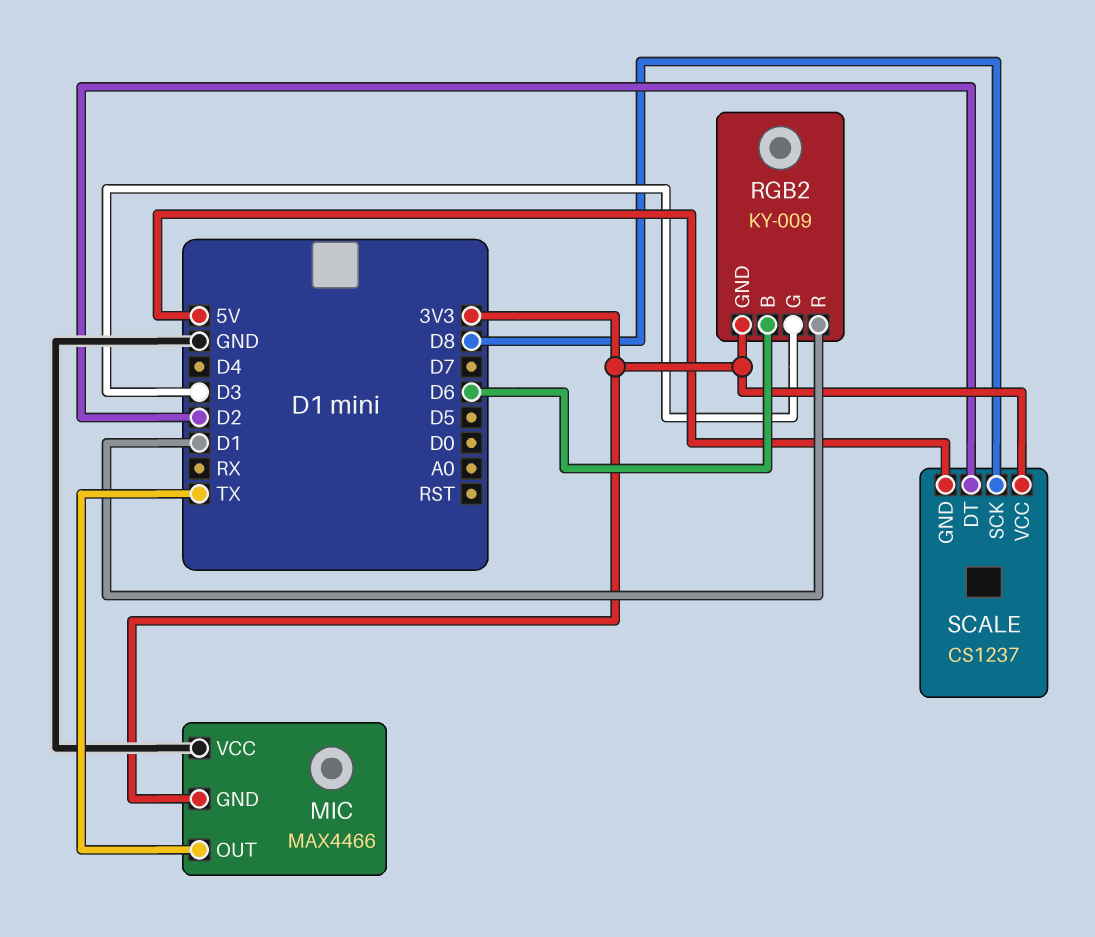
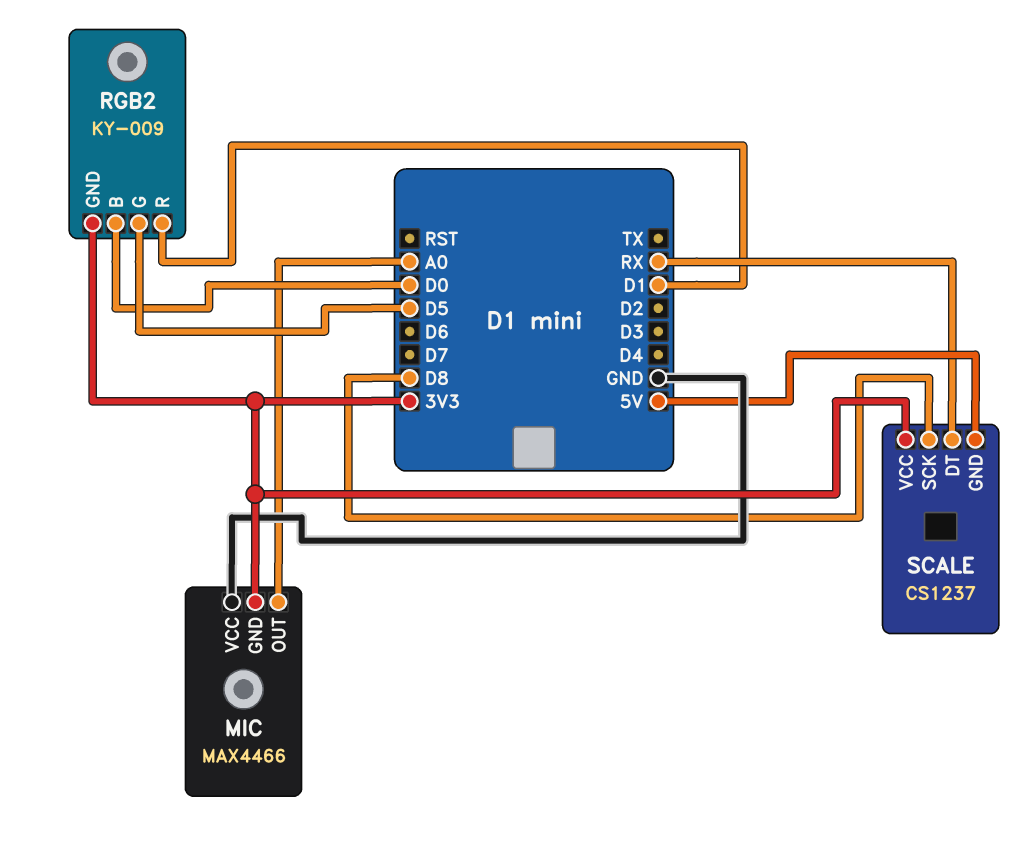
MIC pin OUT: TX -> A0
RGB2 pin B: D6 -> D0
RGB2 pin G: D3 -> D5
SCALE pin DT: D2 -> RX

